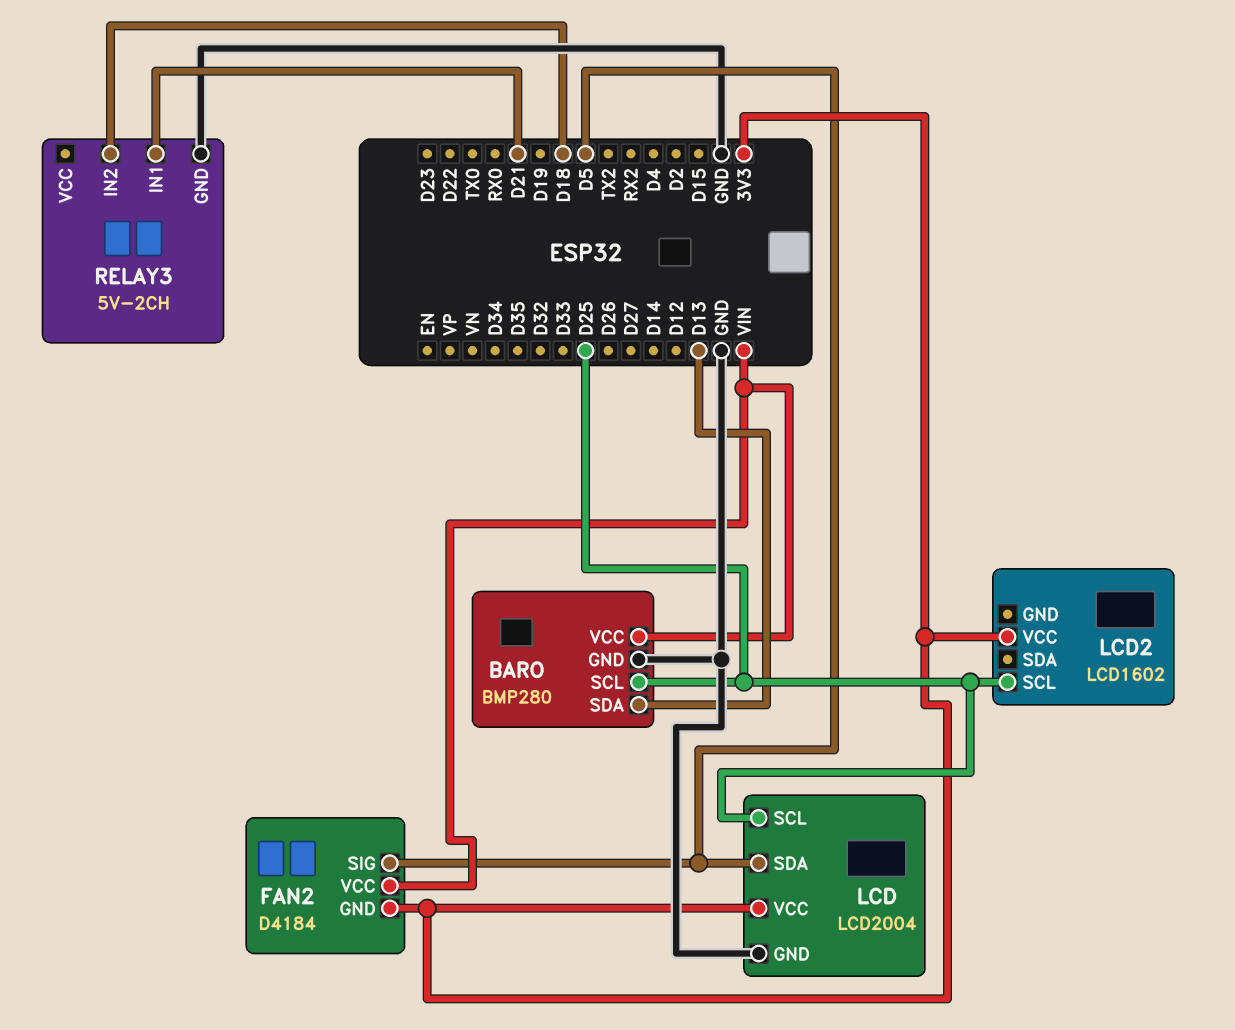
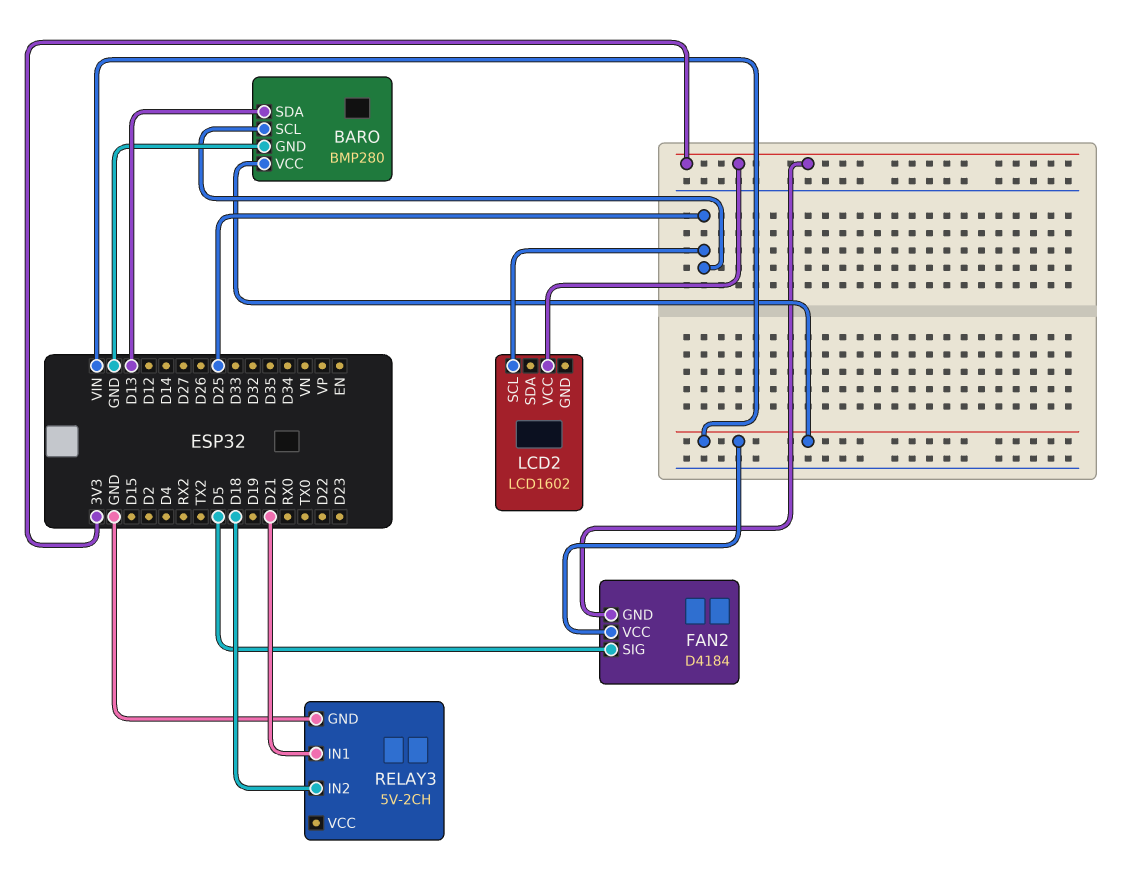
LCD: LCD2004 -> none
LCD pin GND: GND -> none
LCD pin SCL: D25 -> none
LCD pin SDA: D5 -> none
LCD pin VCC: 3V3 -> none

